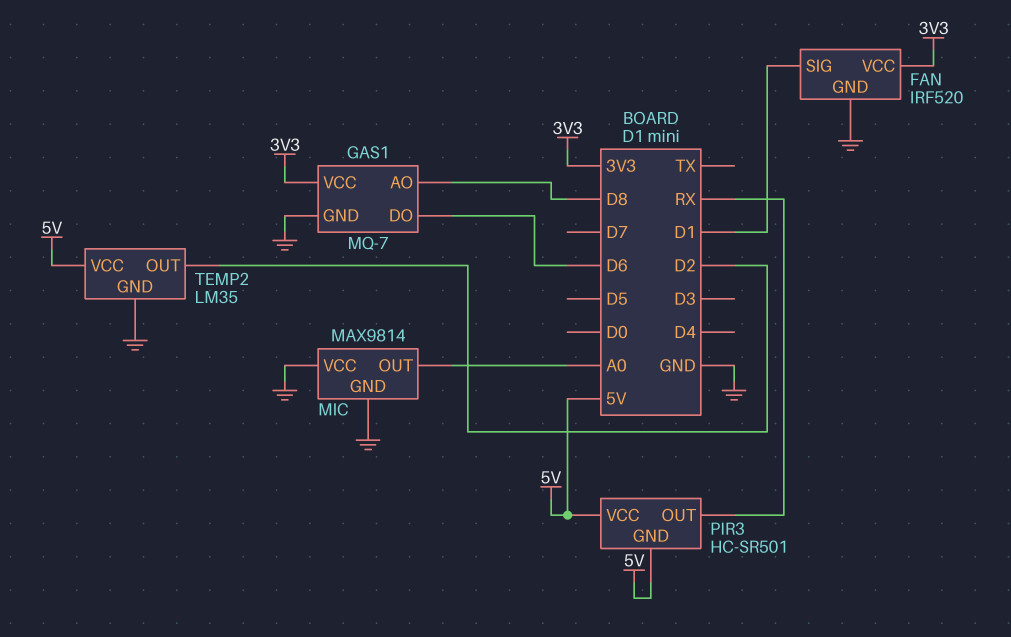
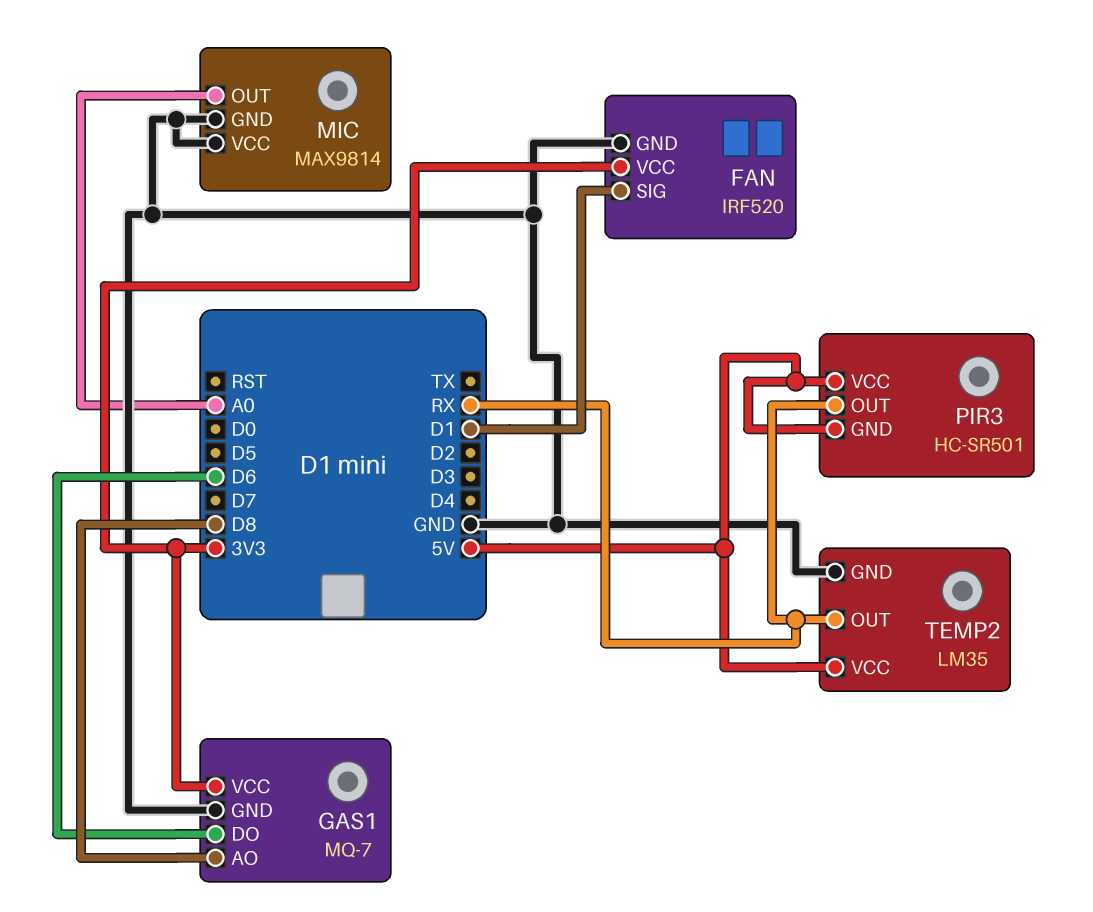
TEMP2 pin OUT: D2 -> RX

